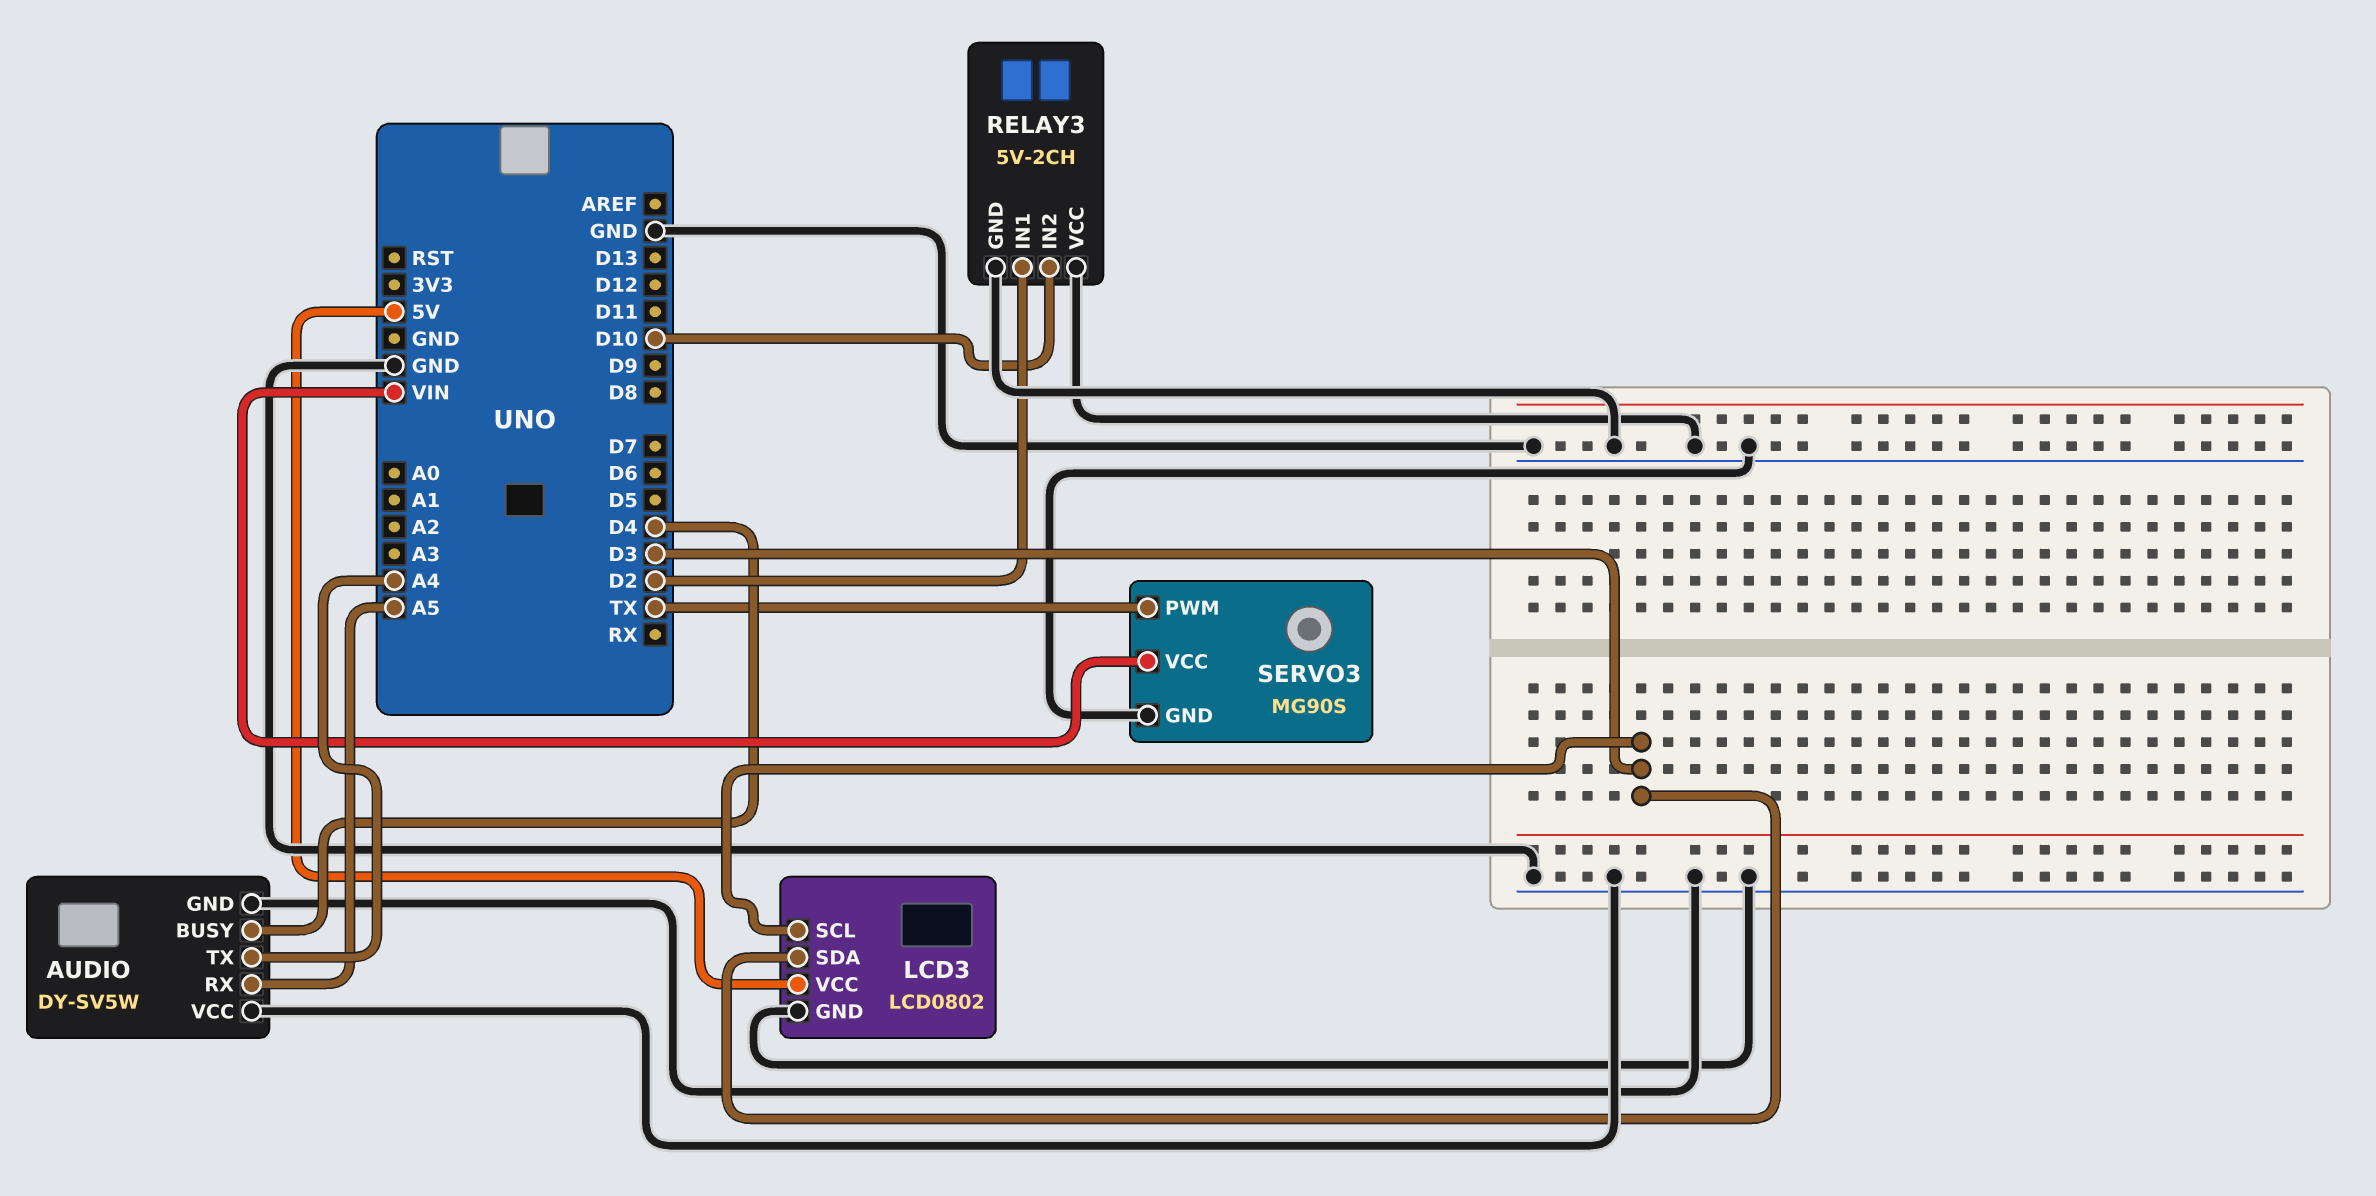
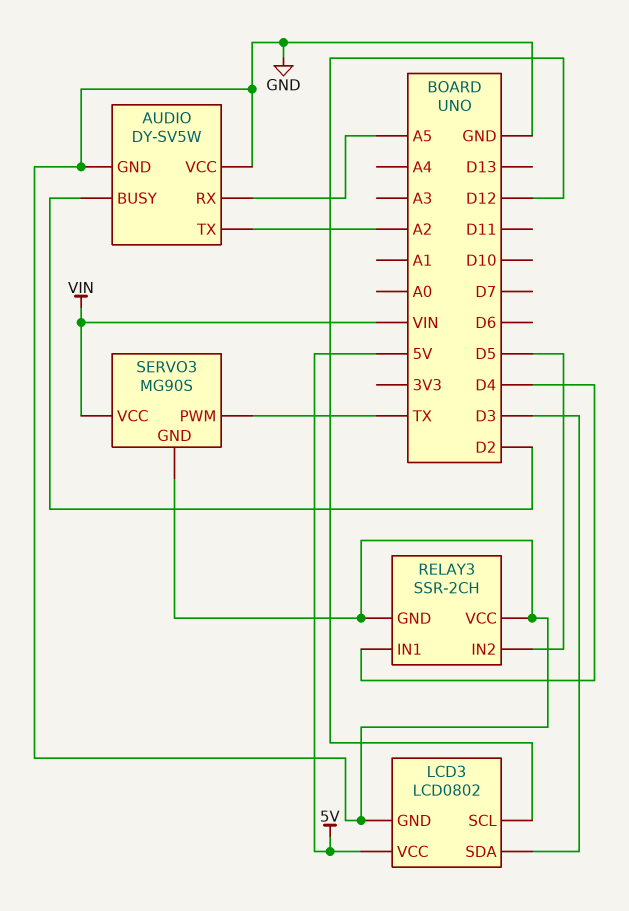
AUDIO pin BUSY: D4 -> D2
AUDIO pin TX: A4 -> A2
LCD3 pin SCL: D3 -> D12
RELAY3: 5V-2CH -> SSR-2CH
RELAY3 pin IN1: D2 -> D4
RELAY3 pin IN2: D10 -> D5

